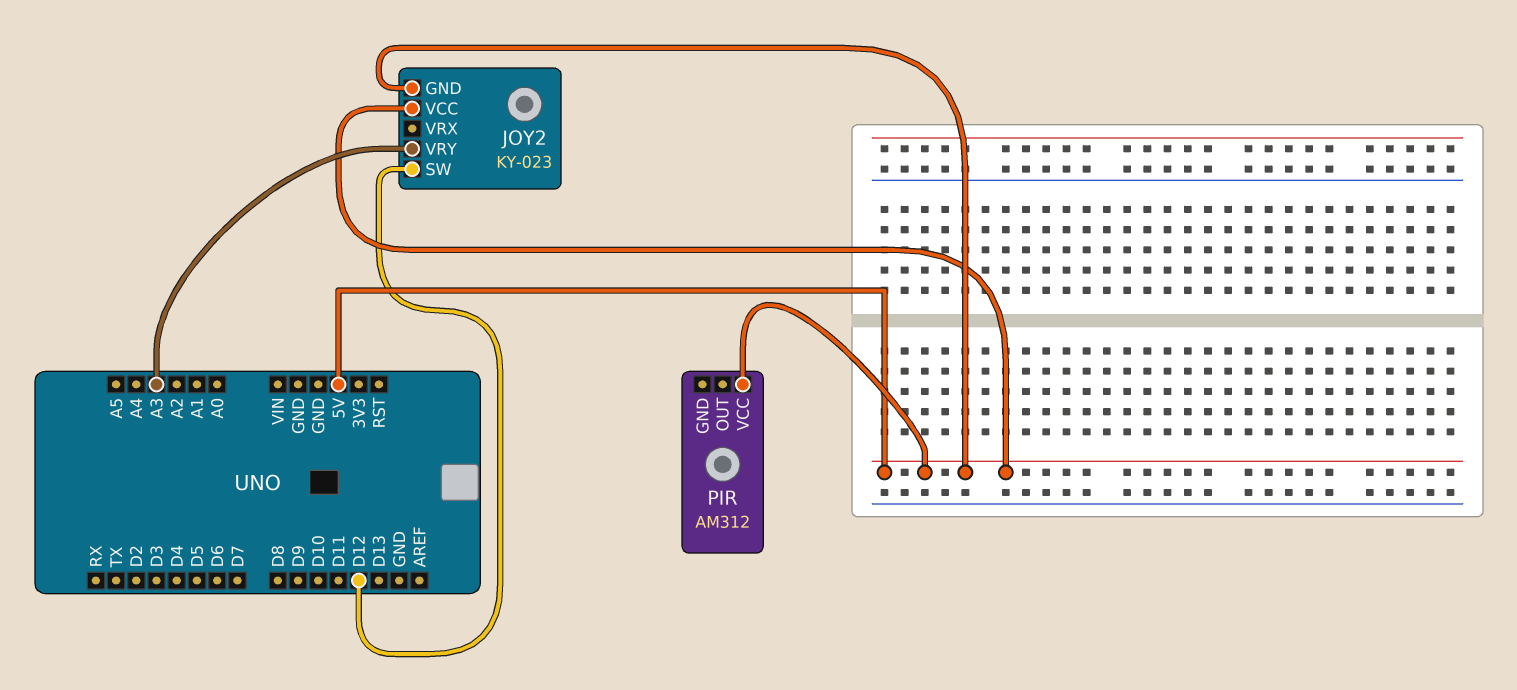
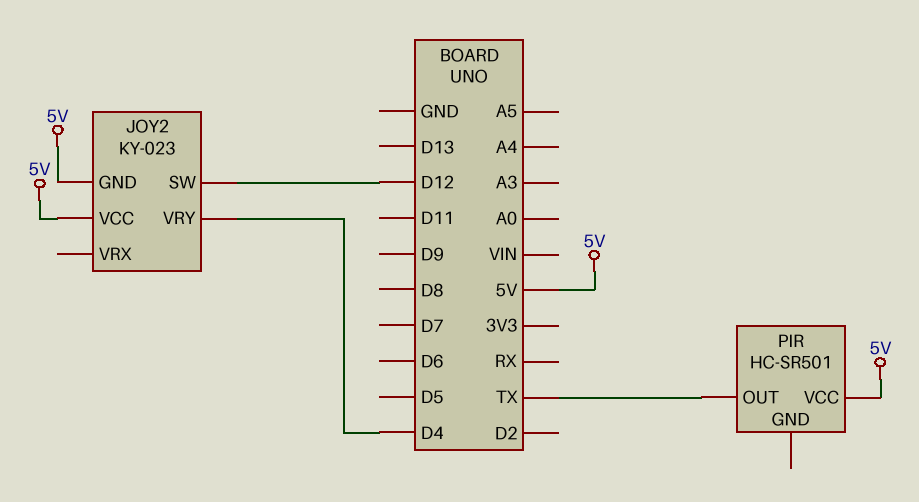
JOY2 pin VRY: A3 -> D4
PIR: AM312 -> HC-SR501
PIR pin OUT: none -> TX

